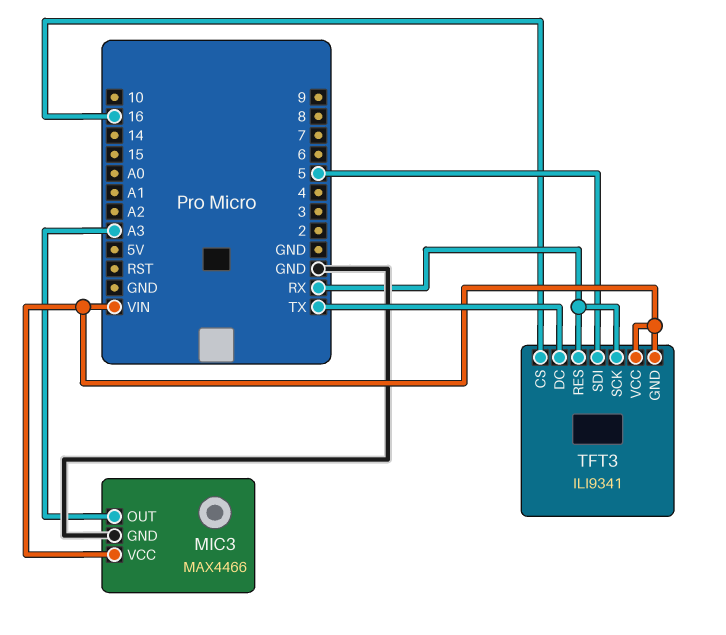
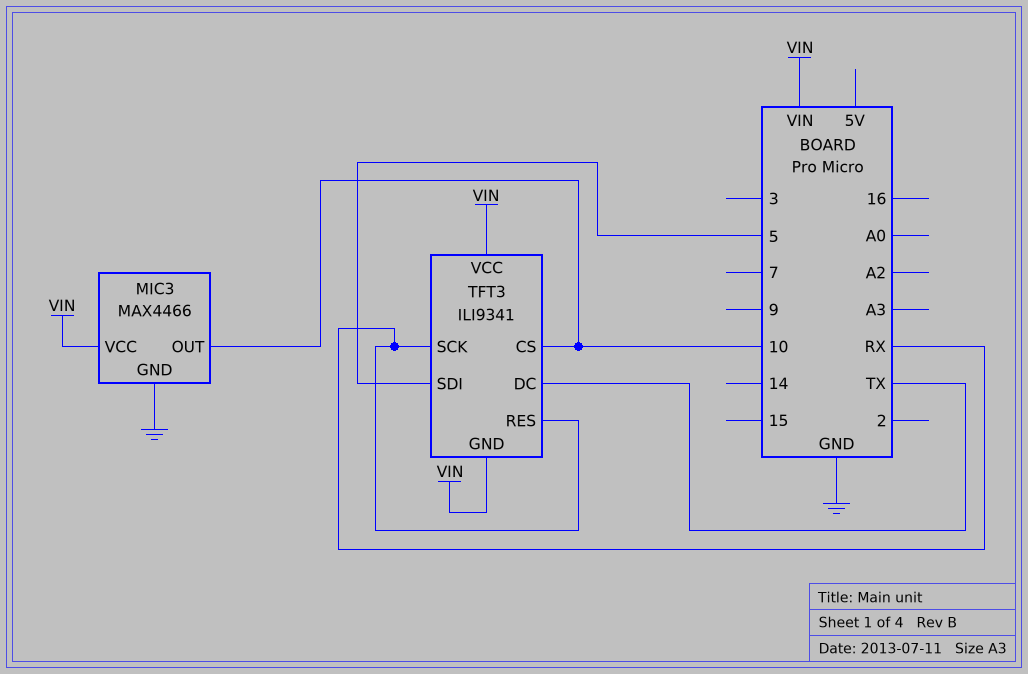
MIC3 pin OUT: A3 -> 10
TFT3 pin CS: 16 -> 10

